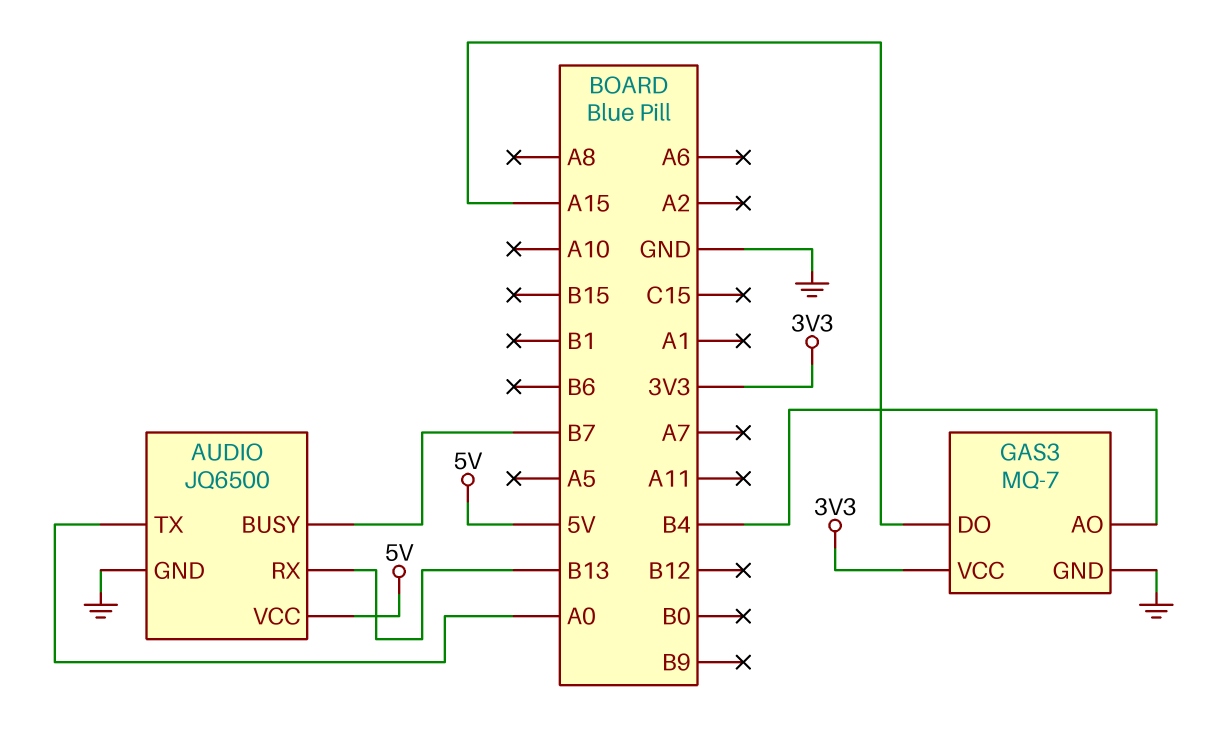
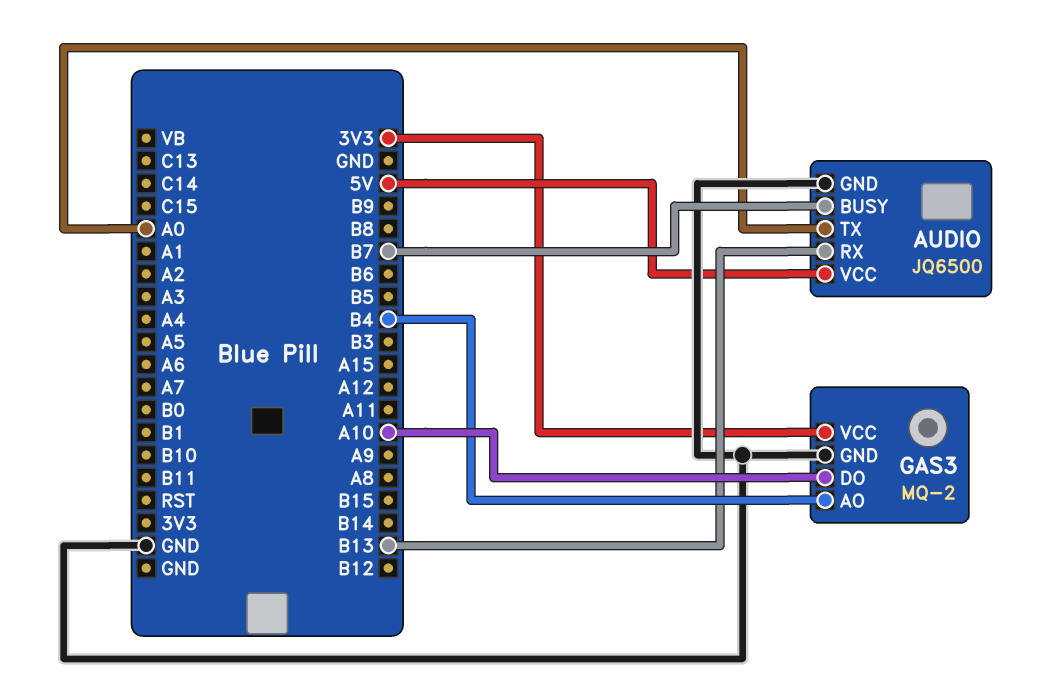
GAS3: MQ-7 -> MQ-2
GAS3 pin DO: A15 -> A10

